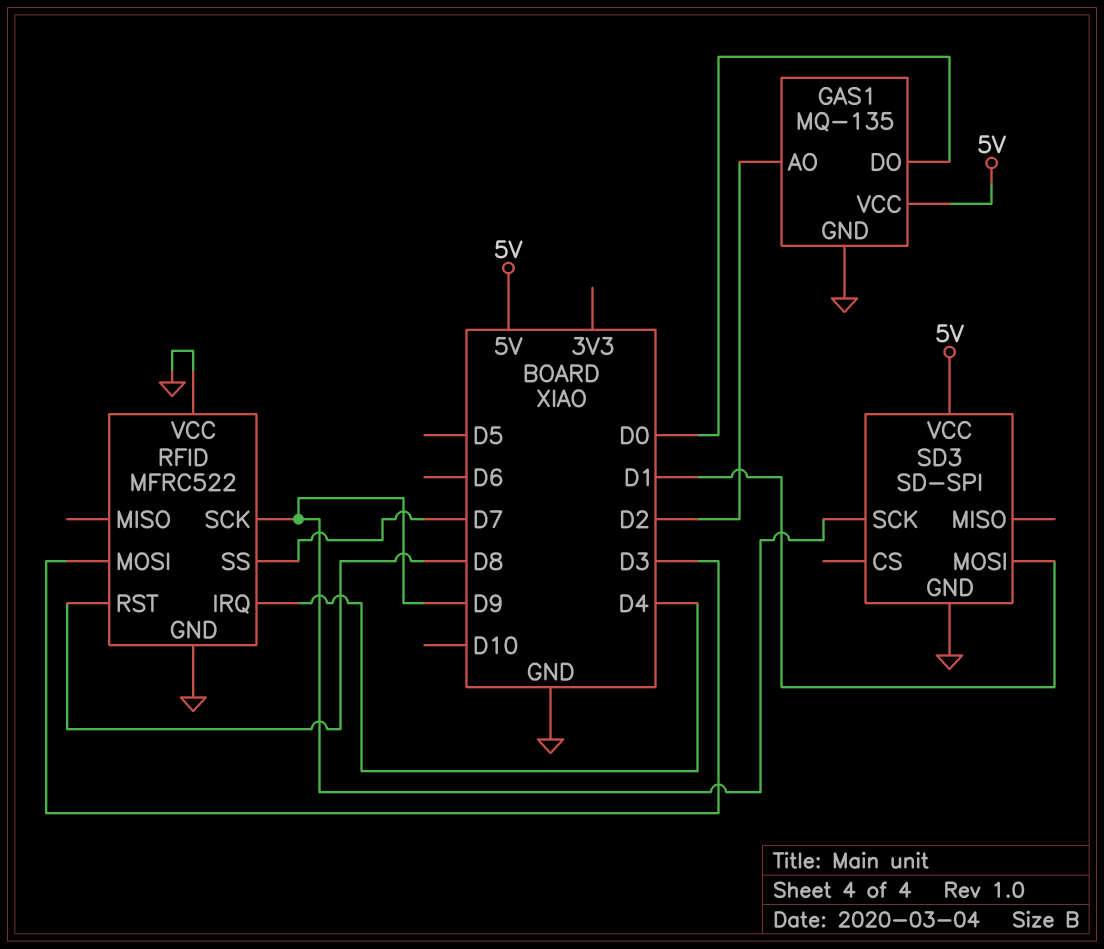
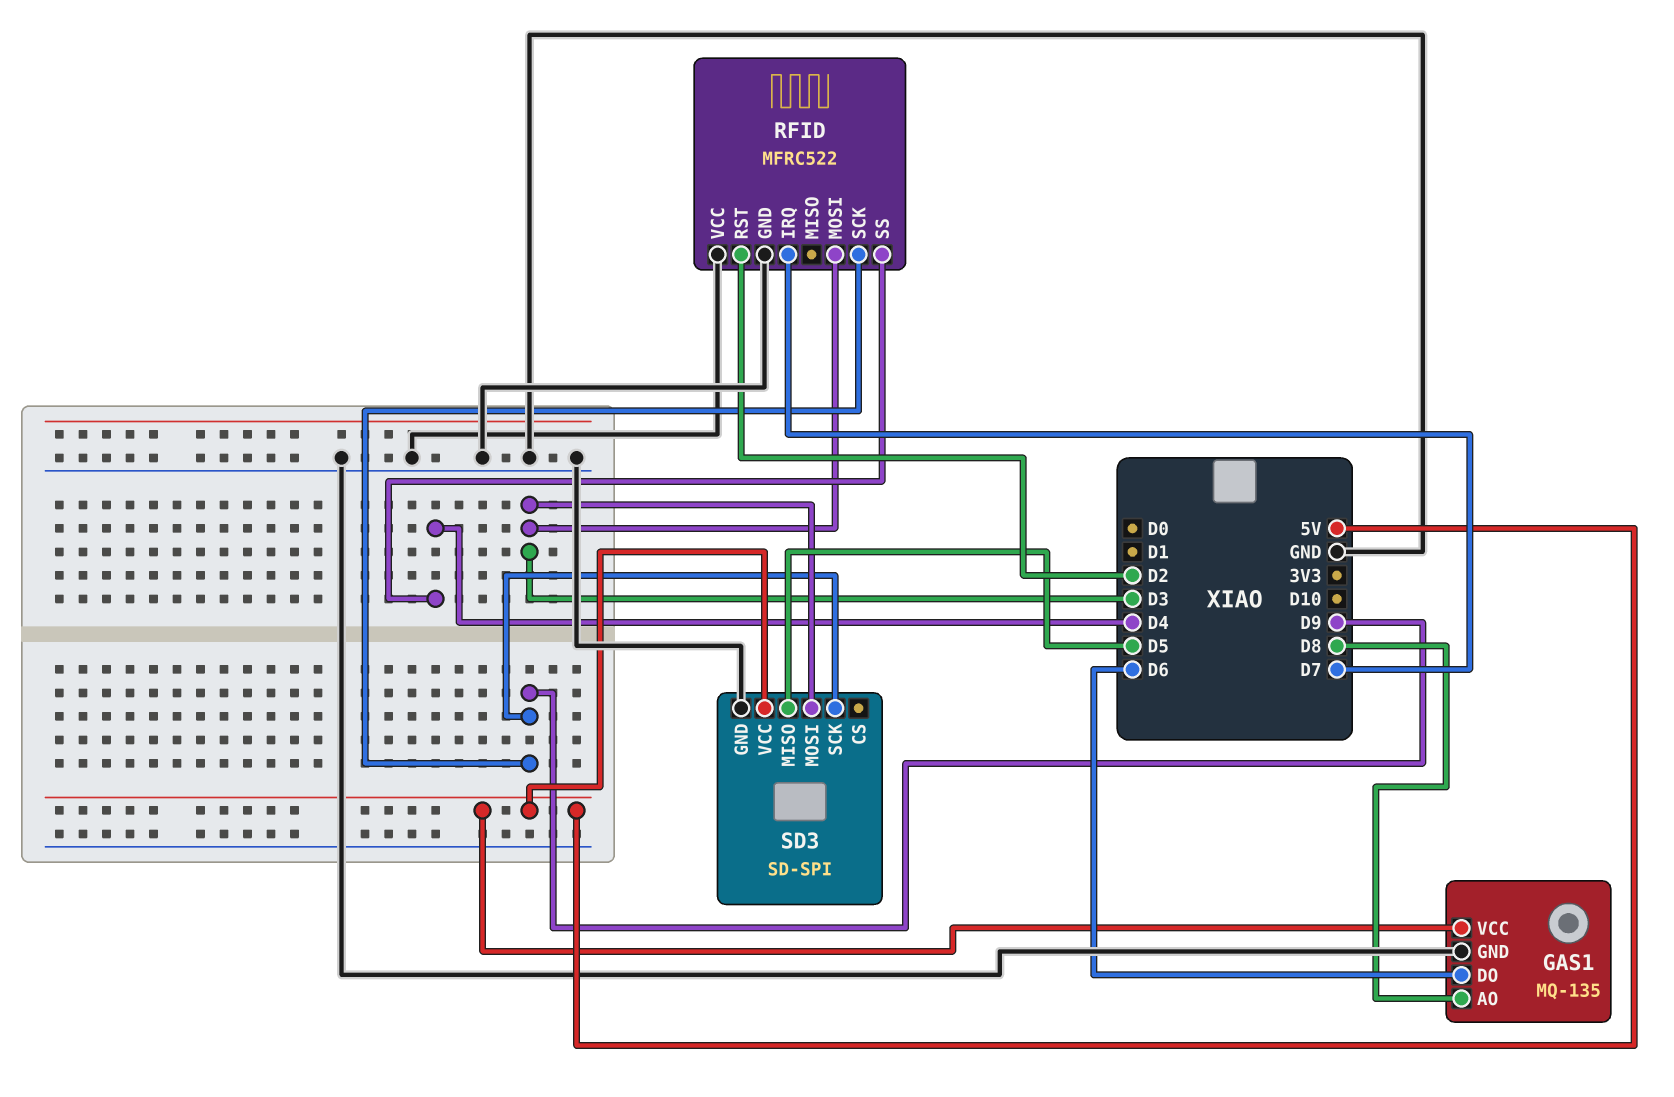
GAS1 pin AO: D2 -> D8
GAS1 pin DO: D0 -> D6
RFID pin IRQ: D4 -> D7
RFID pin RST: D8 -> D2
RFID pin SS: D7 -> D4
SD3 pin MISO: none -> D5
SD3 pin MOSI: D1 -> D3

